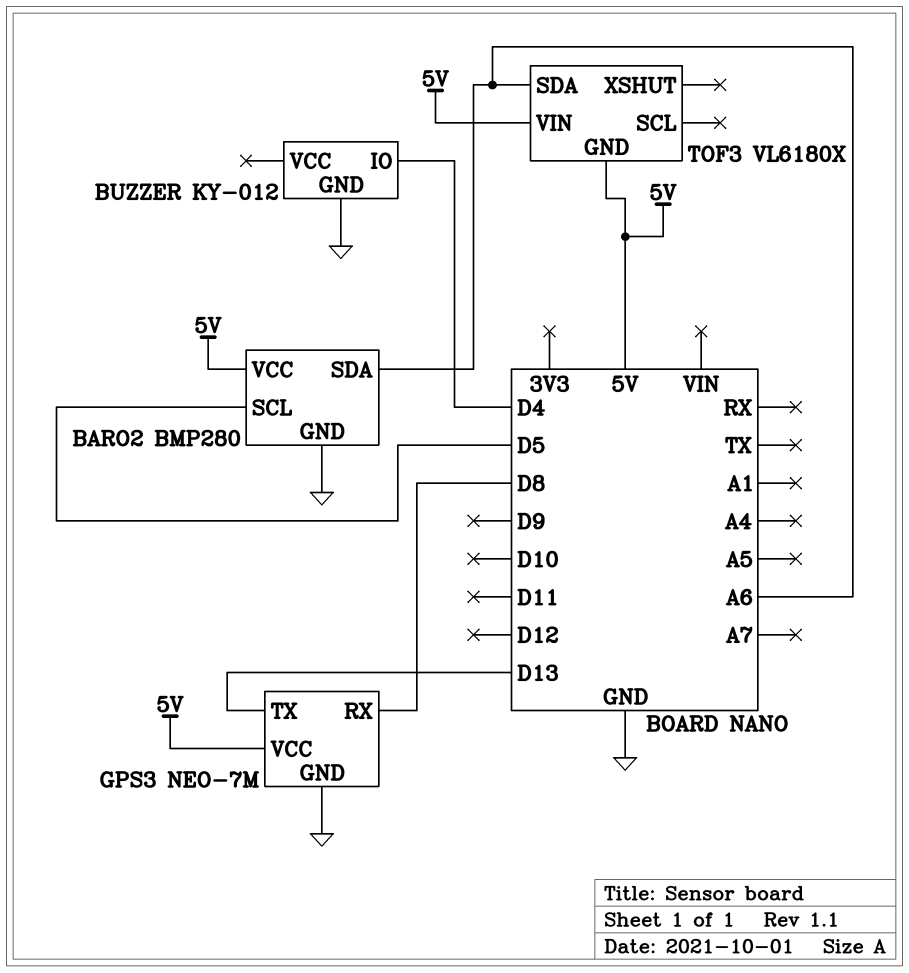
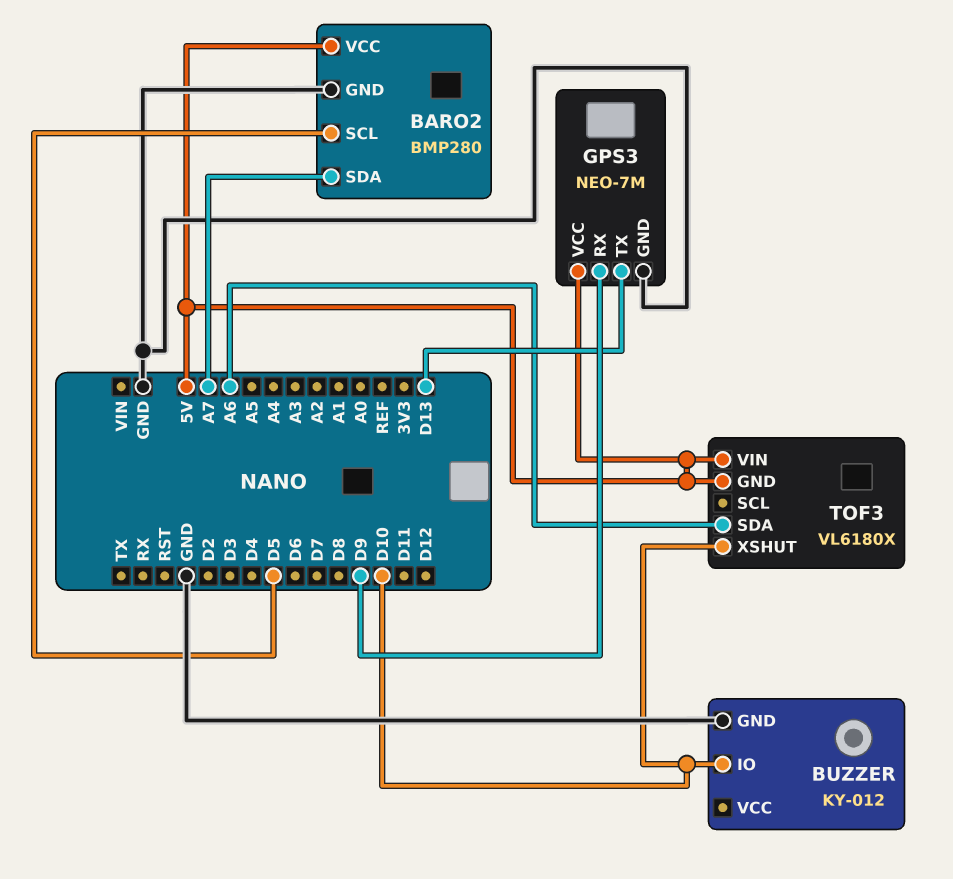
BARO2 pin SDA: A6 -> A7
BUZZER pin IO: D4 -> D10
GPS3 pin RX: D8 -> D9
TOF3 pin XSHUT: none -> D10

